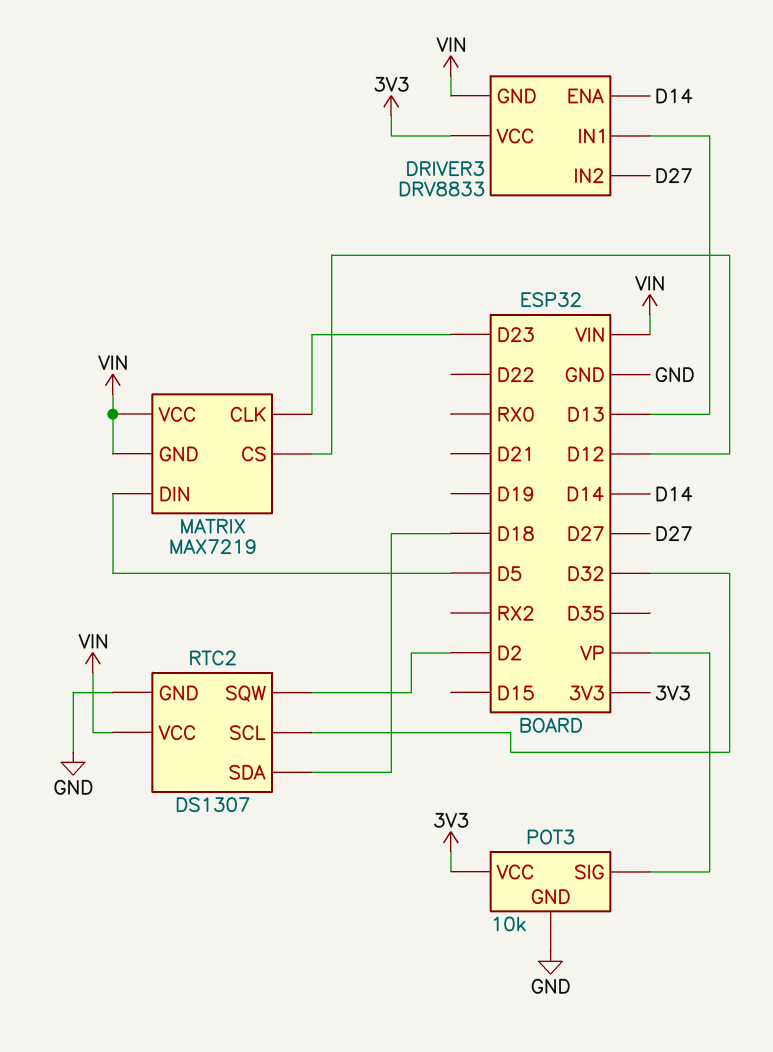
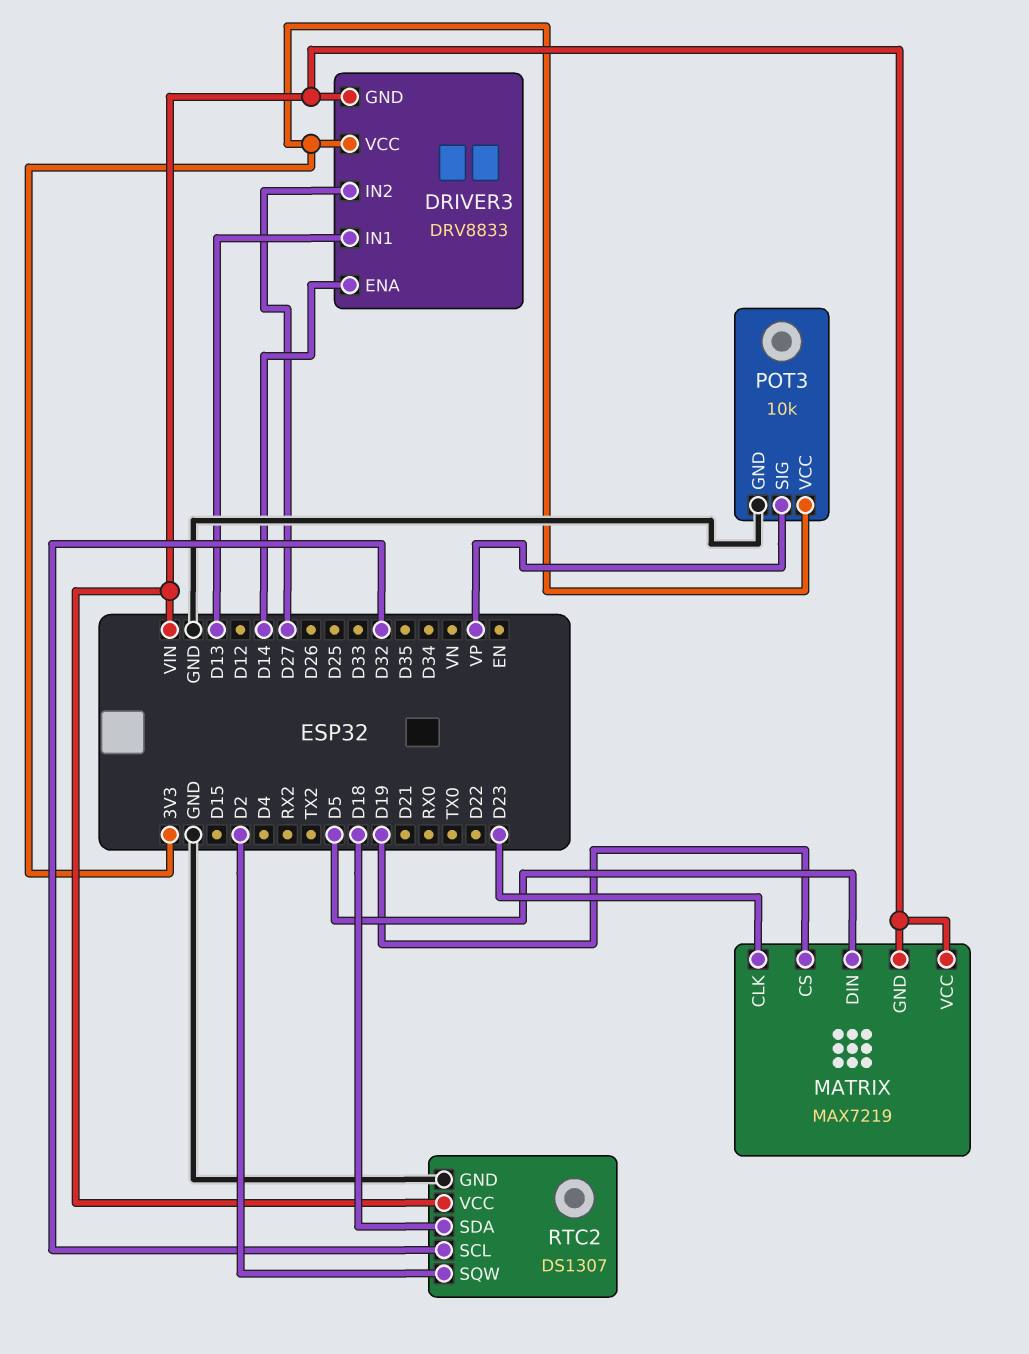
MATRIX pin CS: D12 -> D19

